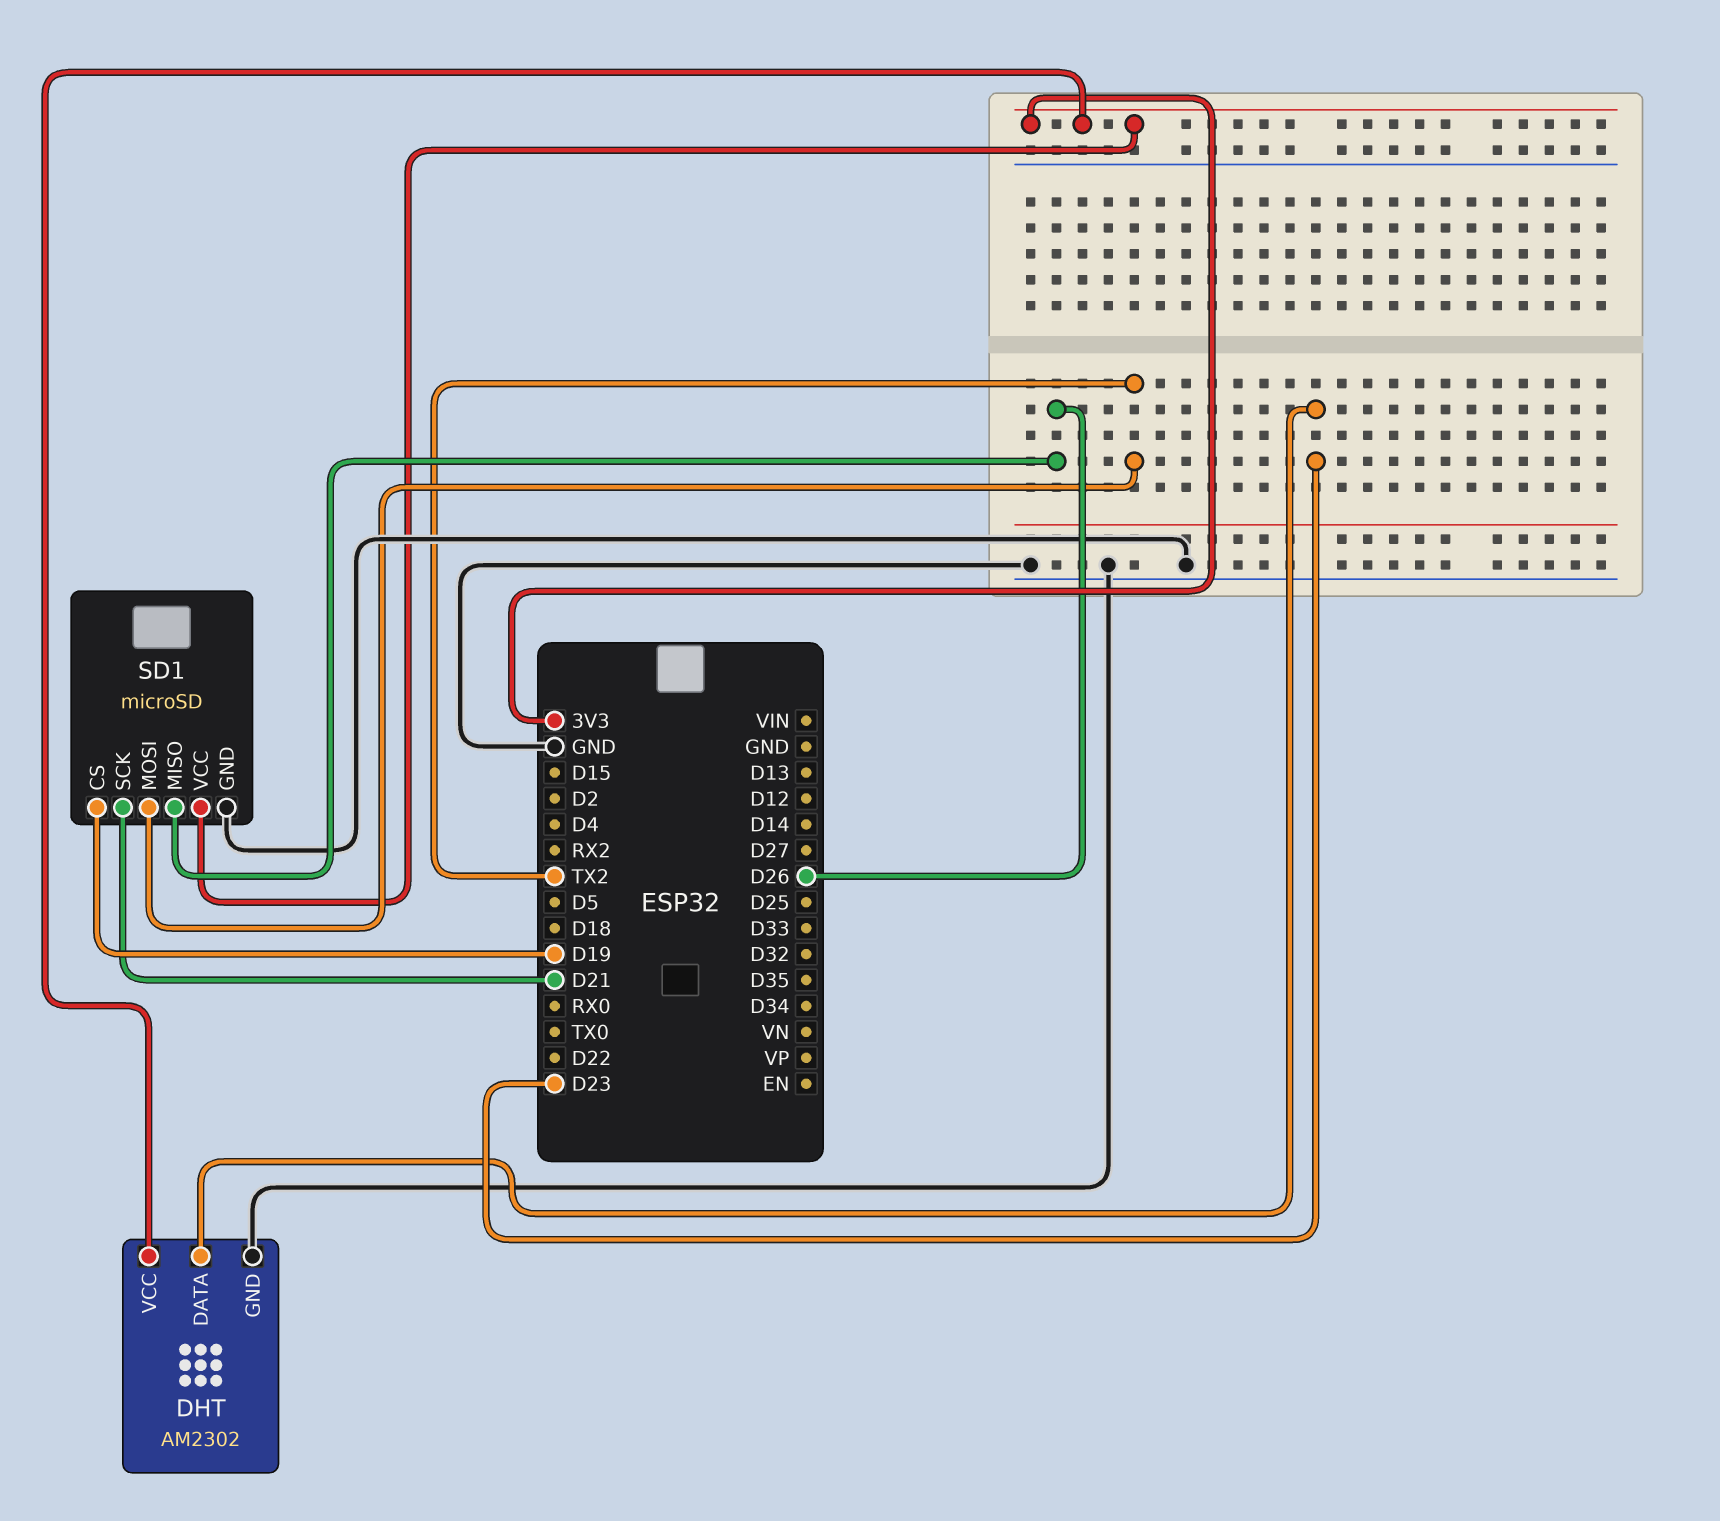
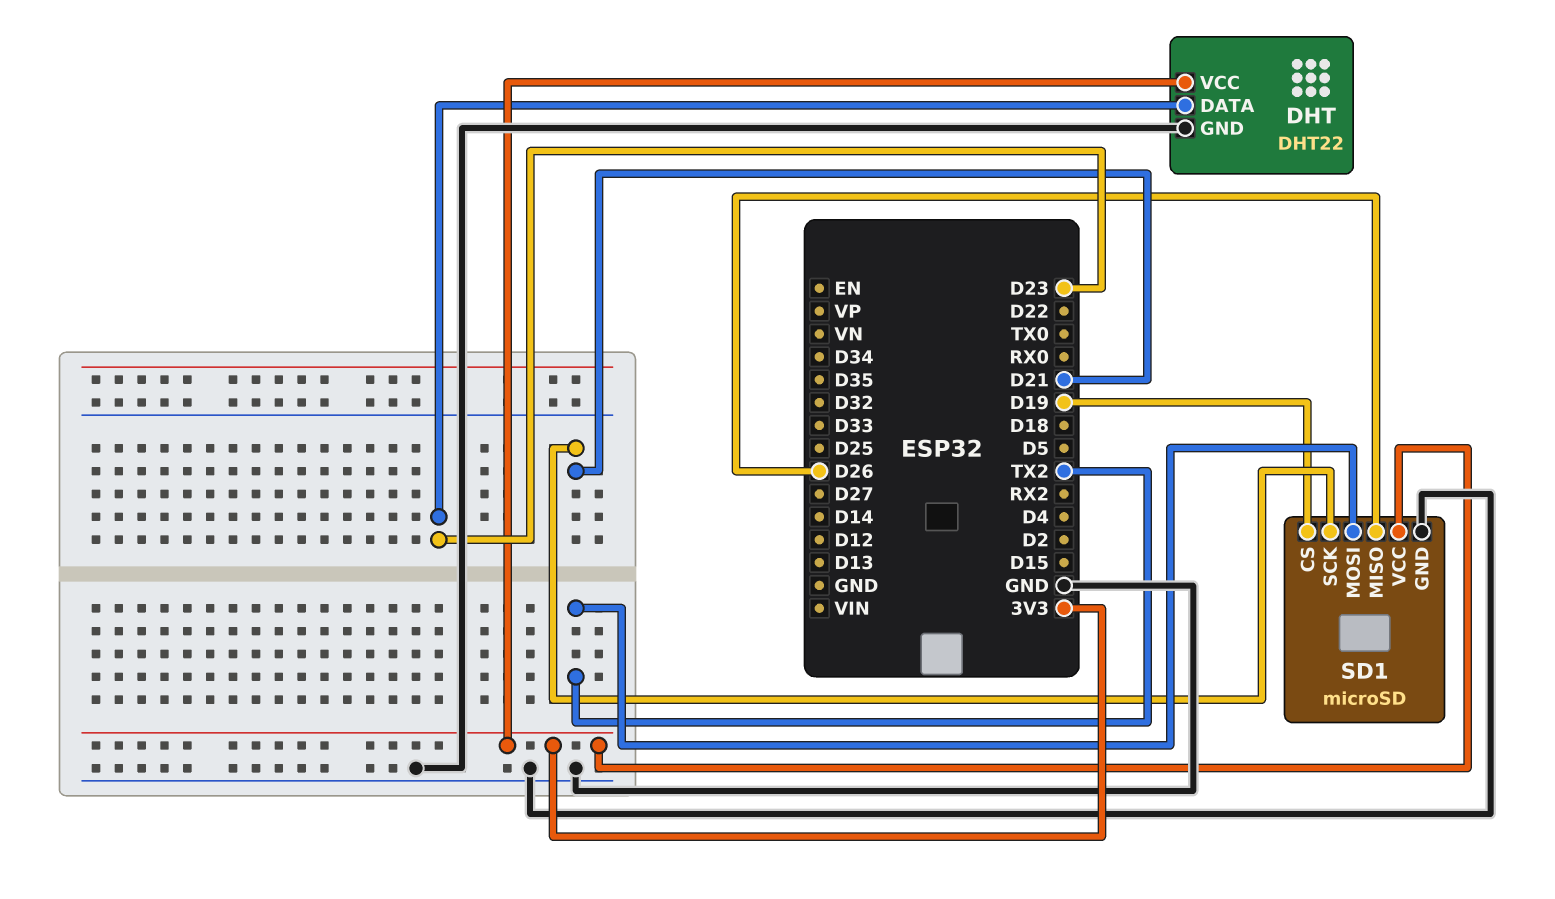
DHT: AM2302 -> DHT22

